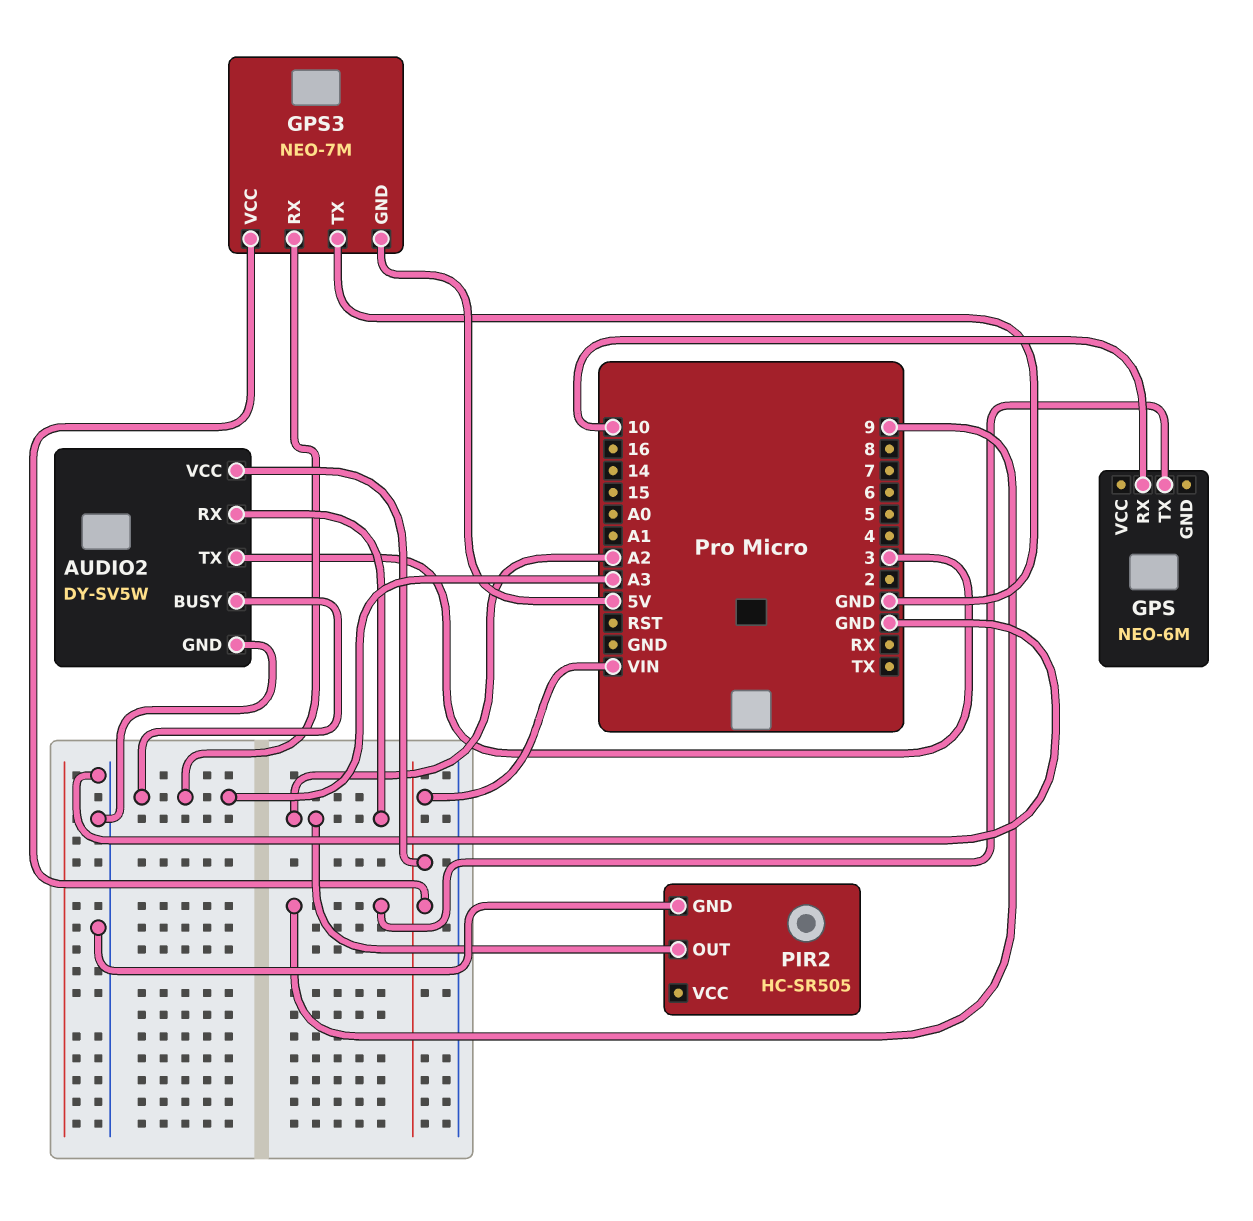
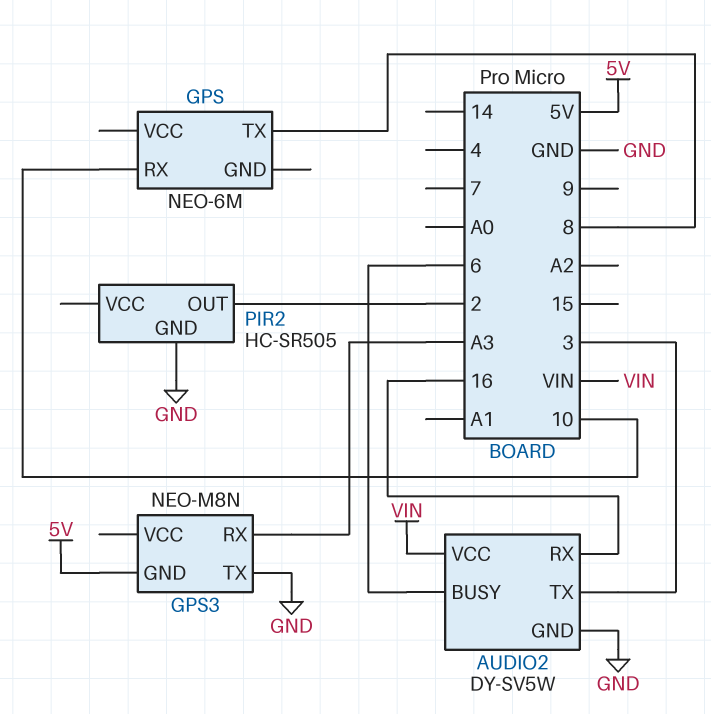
AUDIO2 pin BUSY: A3 -> 6
AUDIO2 pin RX: A2 -> 16
GPS pin TX: 9 -> 8
GPS3: NEO-7M -> NEO-M8N
GPS3 pin VCC: VIN -> none
PIR2 pin OUT: A2 -> 2

